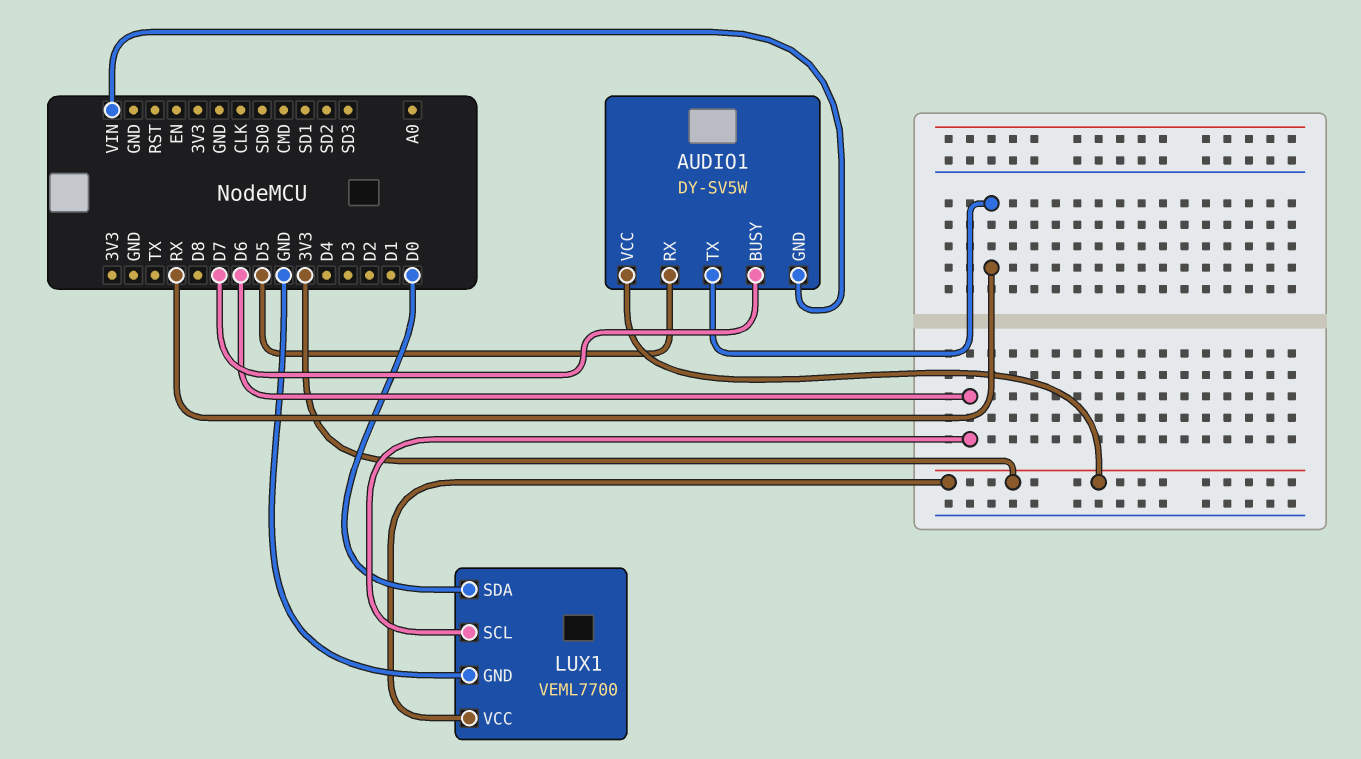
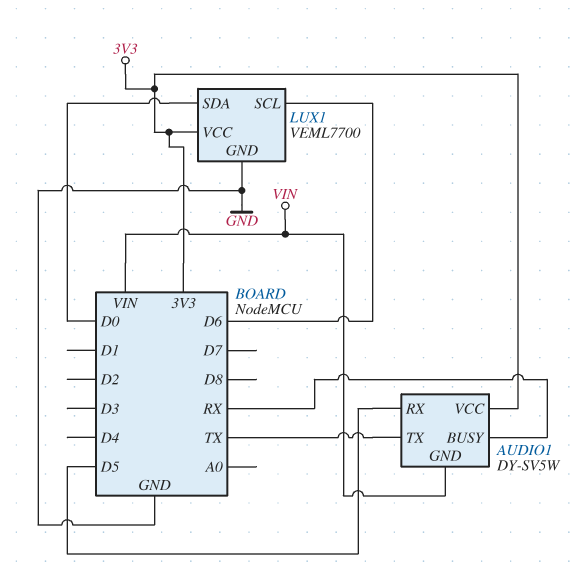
AUDIO1 pin BUSY: D7 -> RX
AUDIO1 pin TX: RX -> TX

